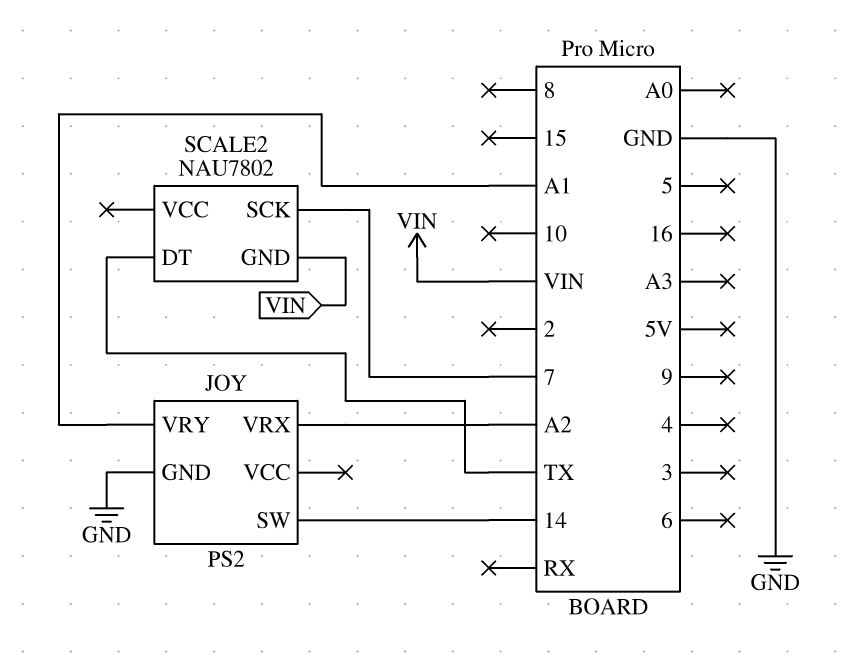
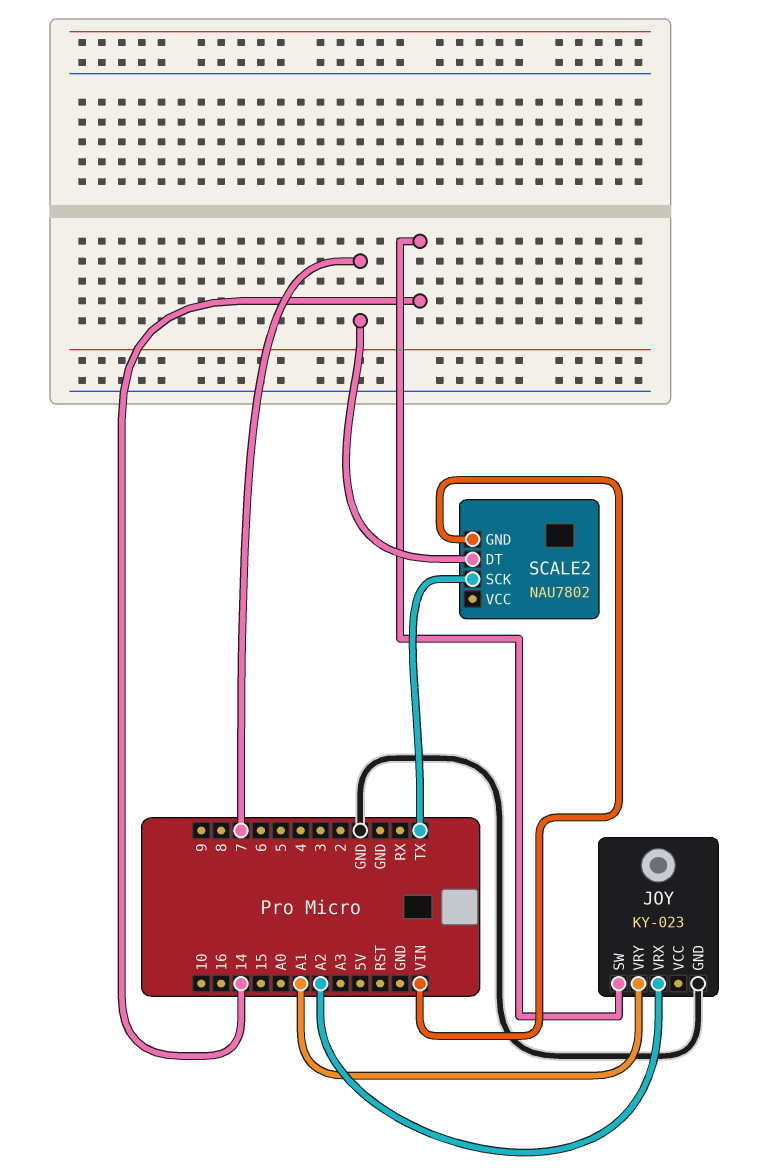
JOY: PS2 -> KY-023
SCALE2 pin DT: TX -> 7
SCALE2 pin SCK: 7 -> TX

